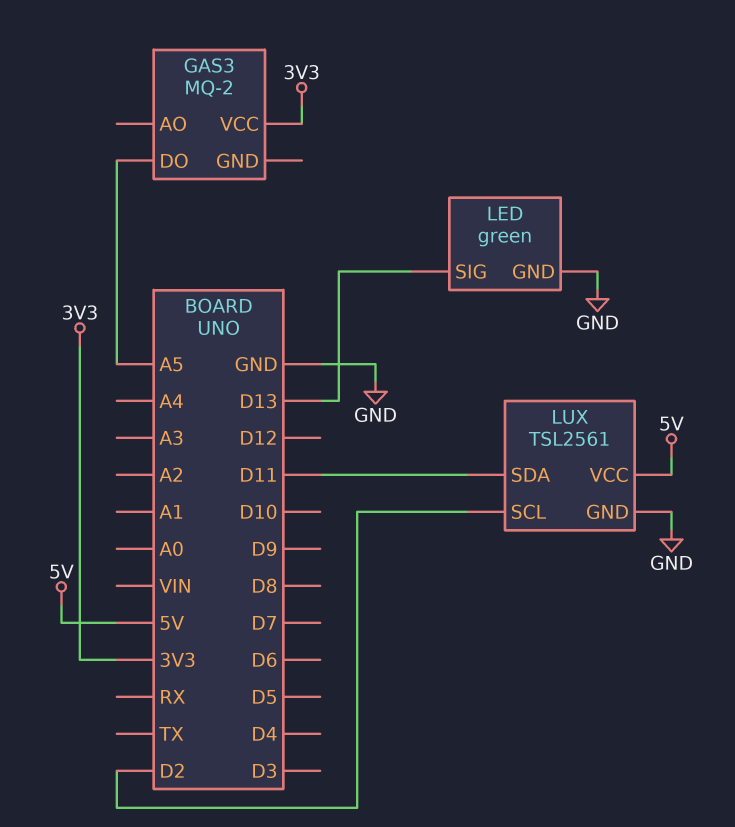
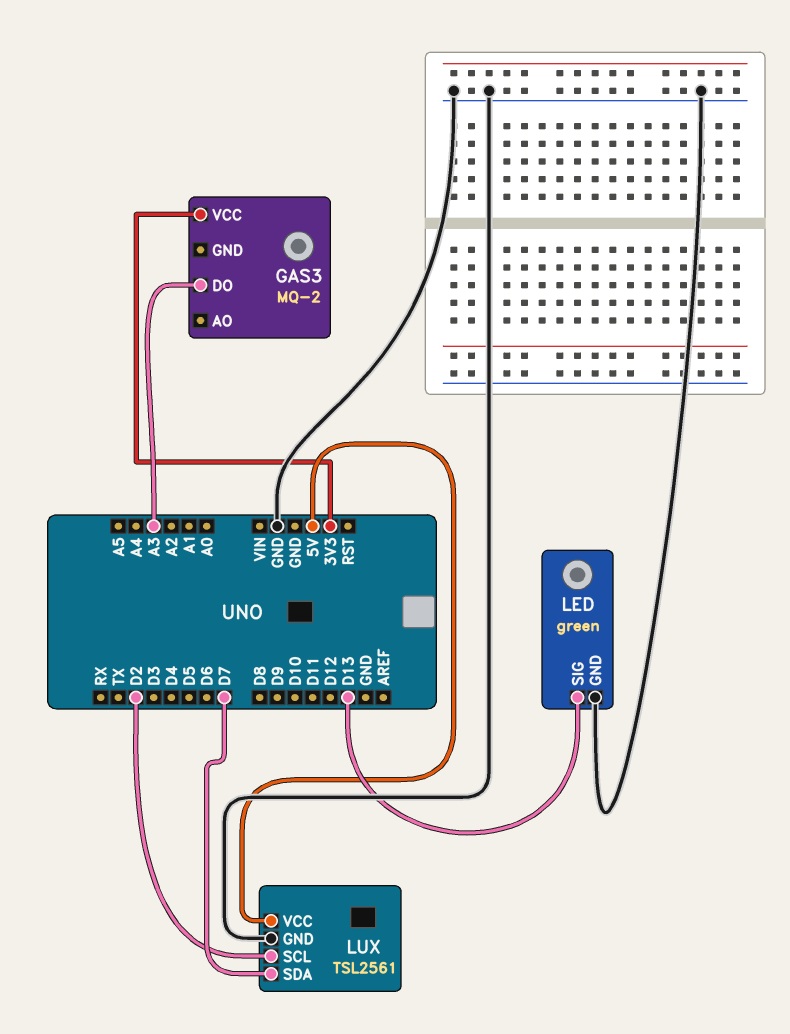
GAS3 pin DO: A5 -> A3
LUX pin SDA: D11 -> D7

